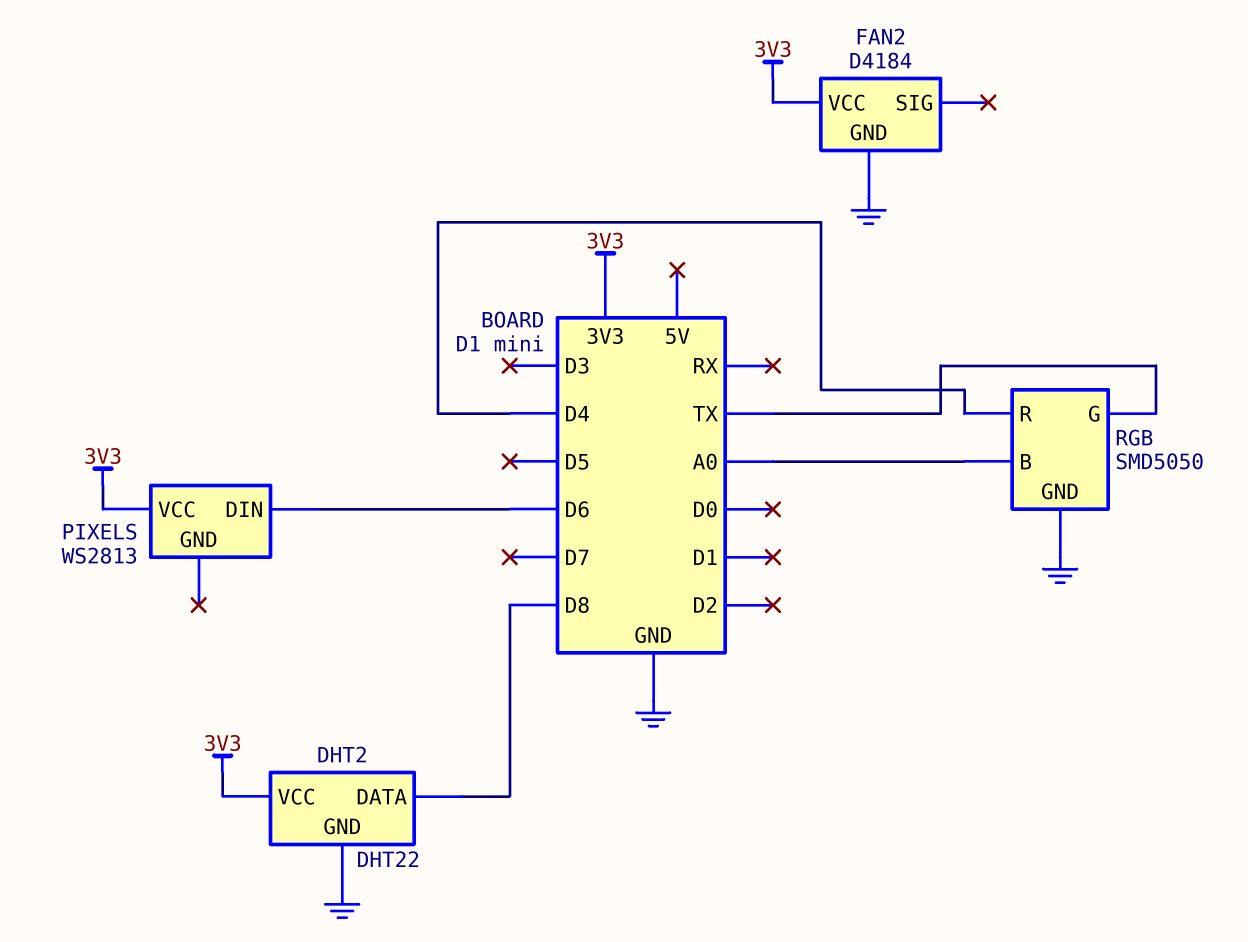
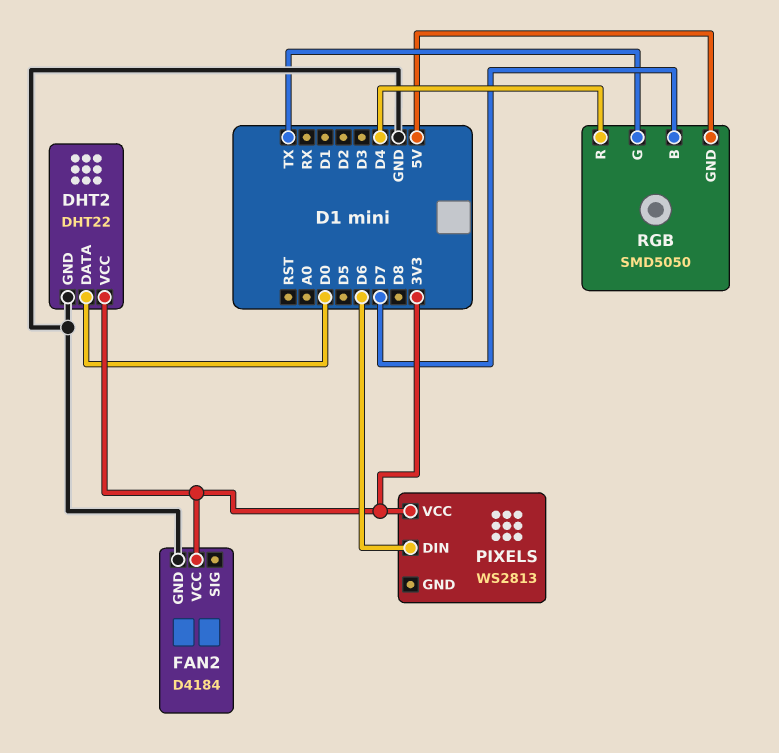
DHT2 pin DATA: D8 -> D0
RGB pin B: A0 -> D7
RGB pin GND: GND -> 5V

